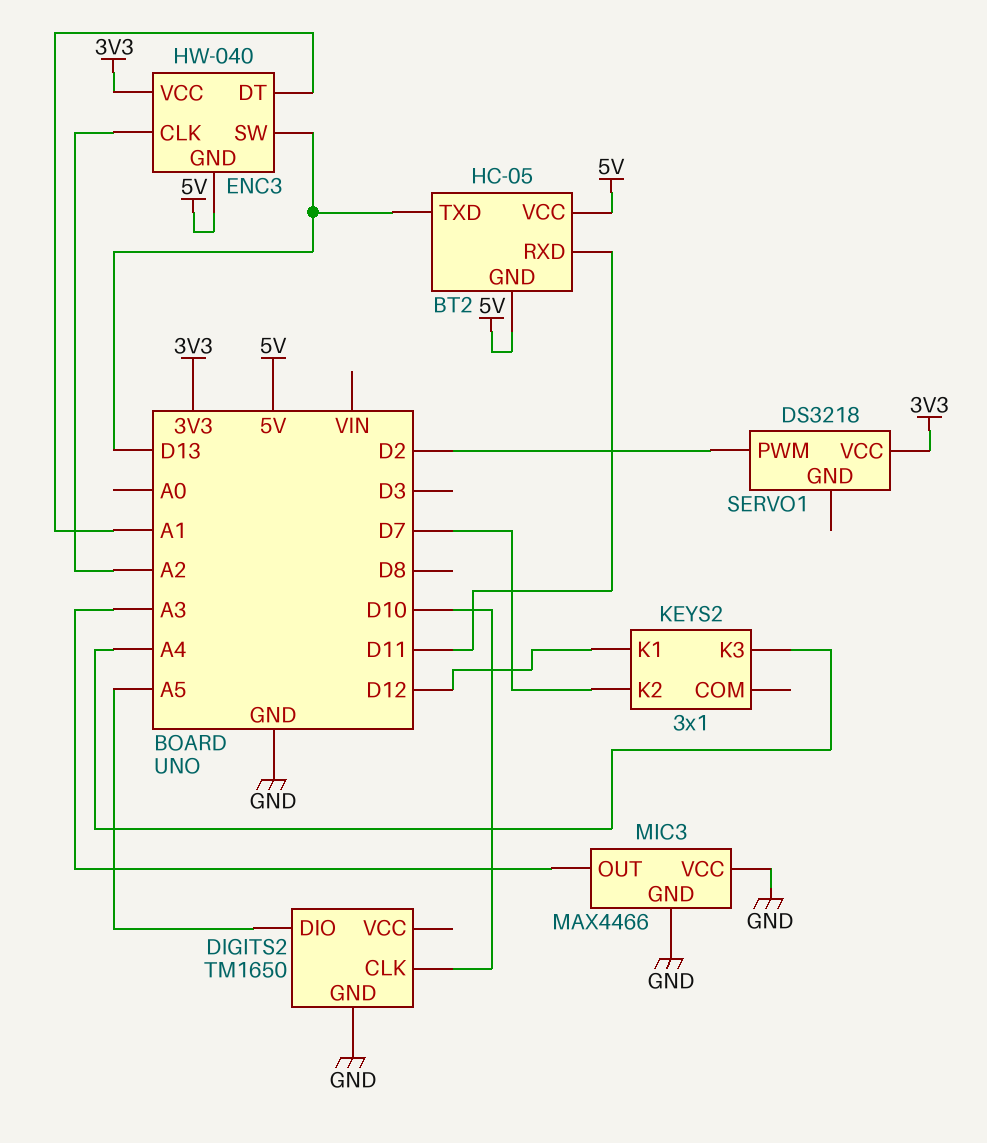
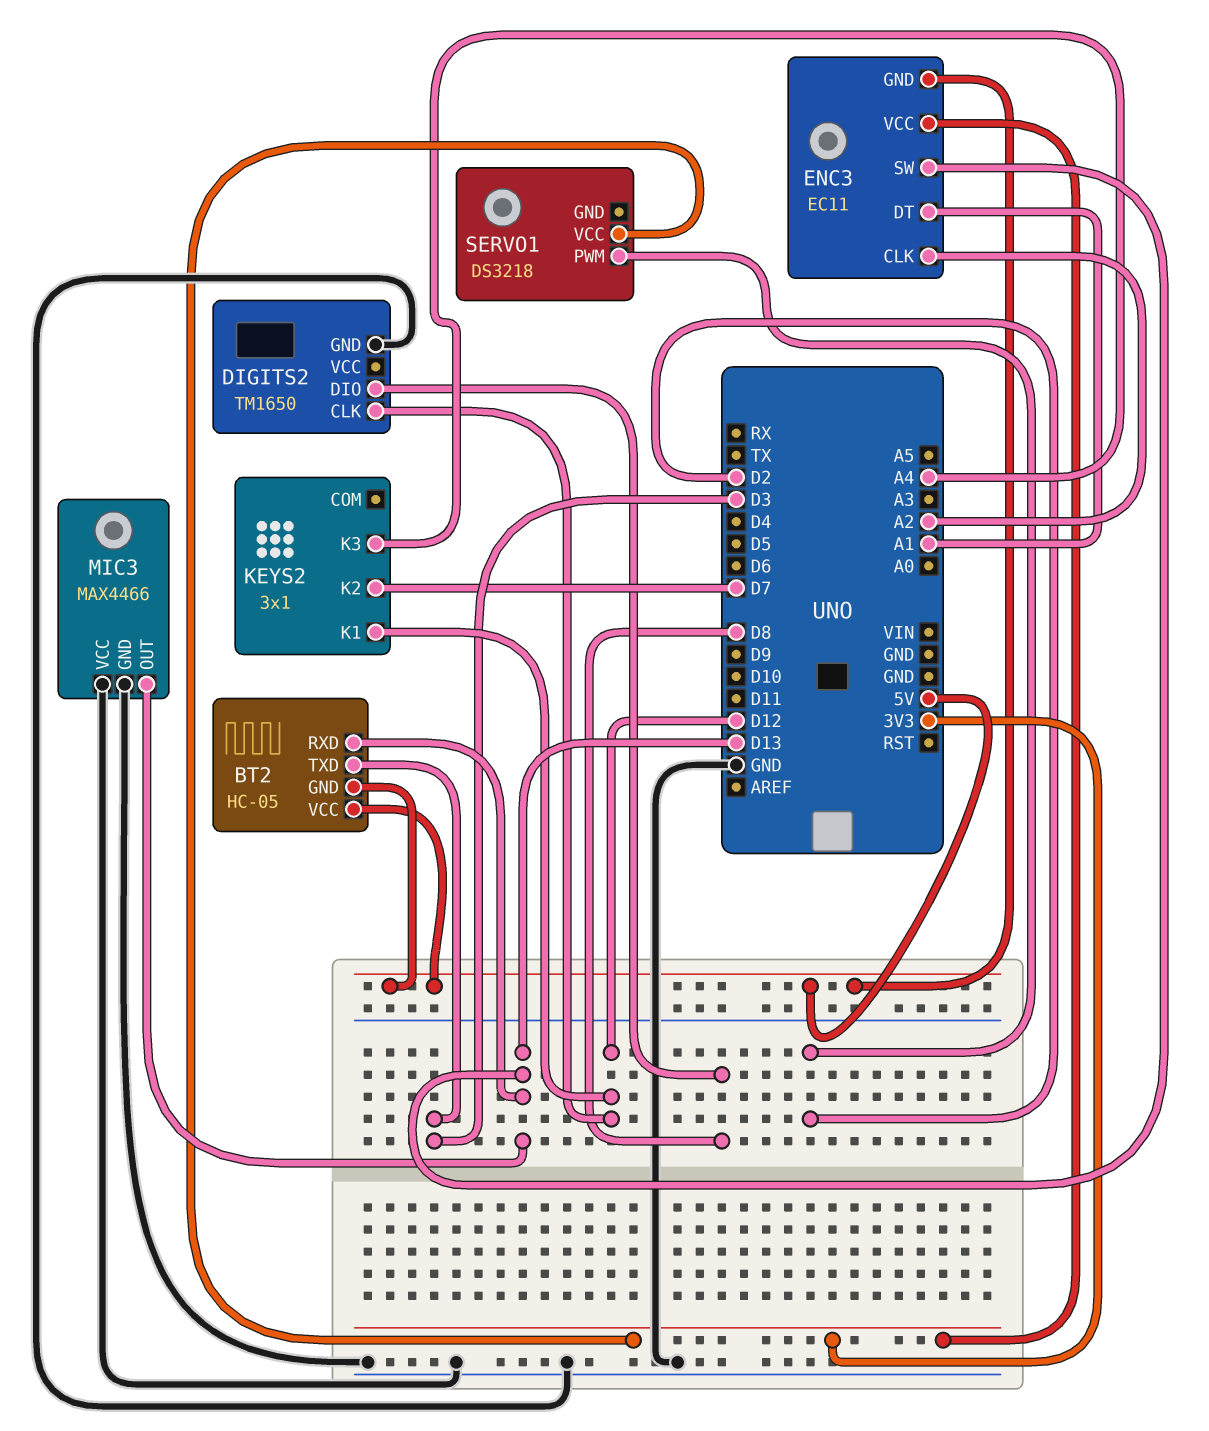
BT2 pin RXD: D11 -> D13
BT2 pin TXD: D13 -> D3
DIGITS2 pin CLK: D10 -> D12
DIGITS2 pin DIO: A5 -> D8
ENC3: HW-040 -> EC11
MIC3 pin OUT: A3 -> D13

